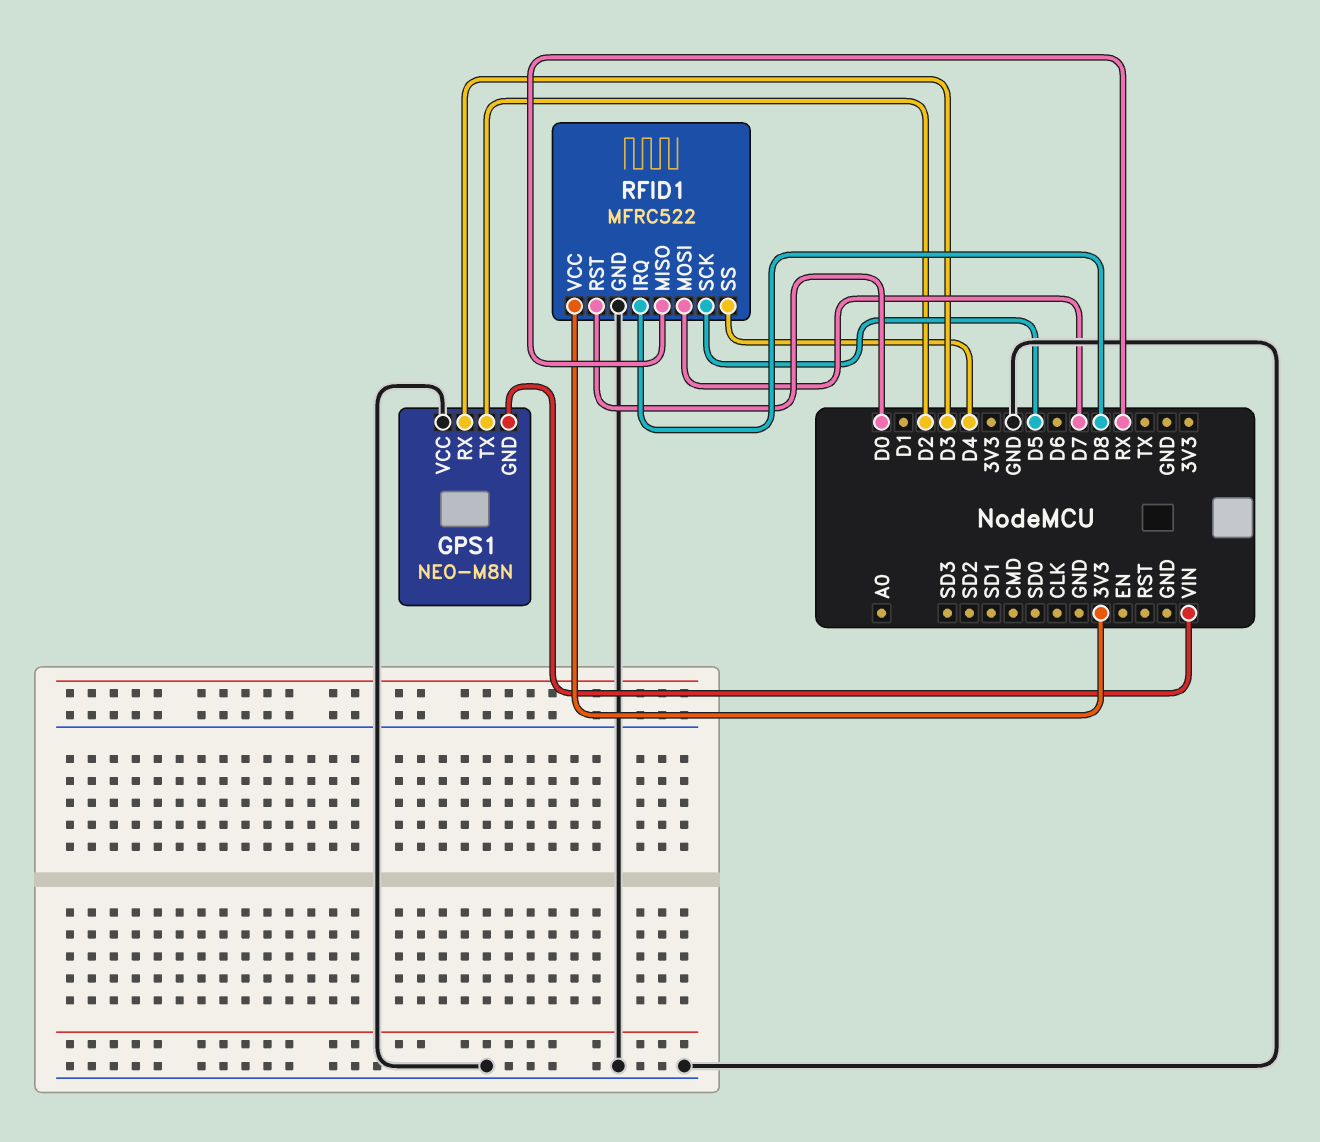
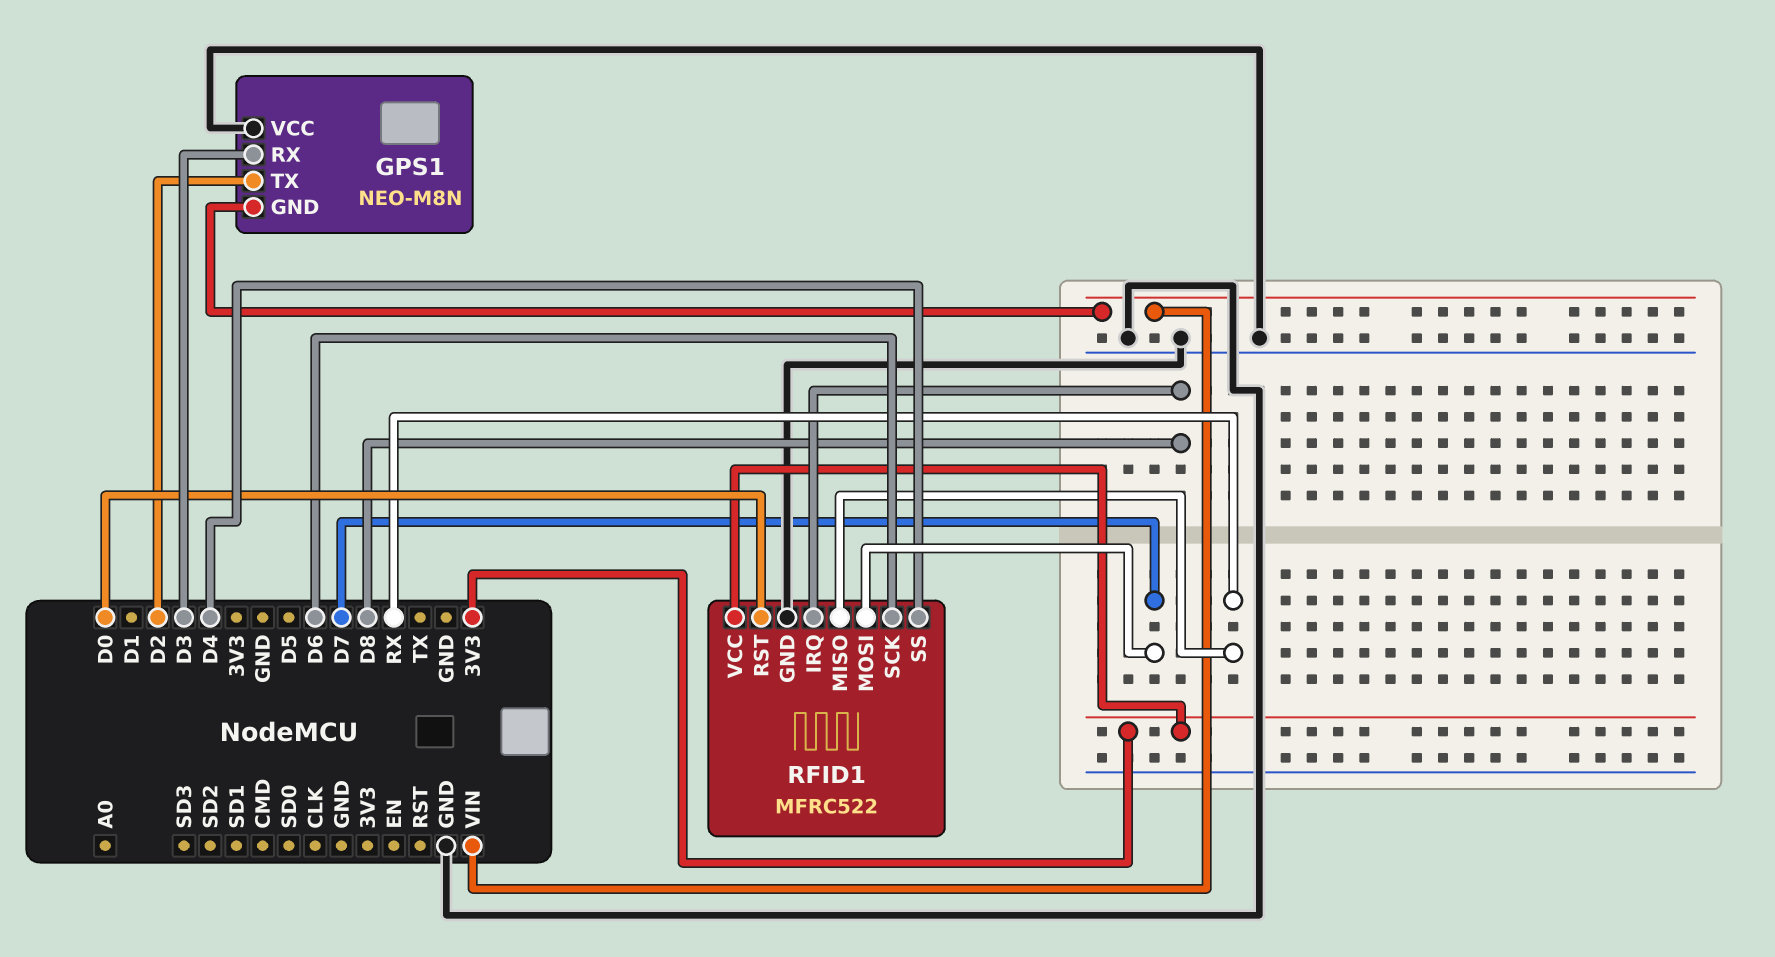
RFID1 pin SCK: D5 -> D6

